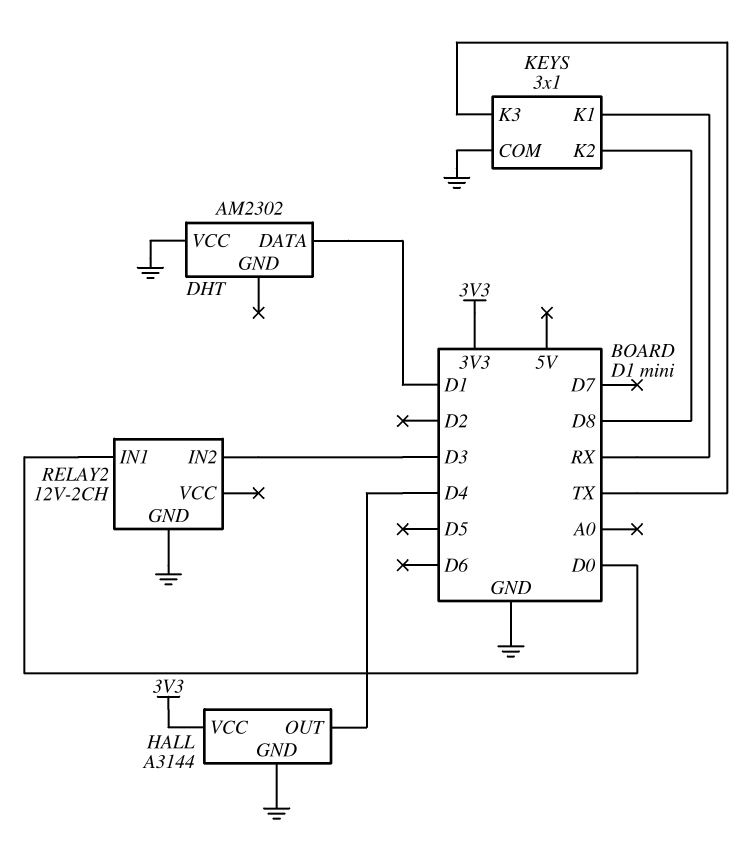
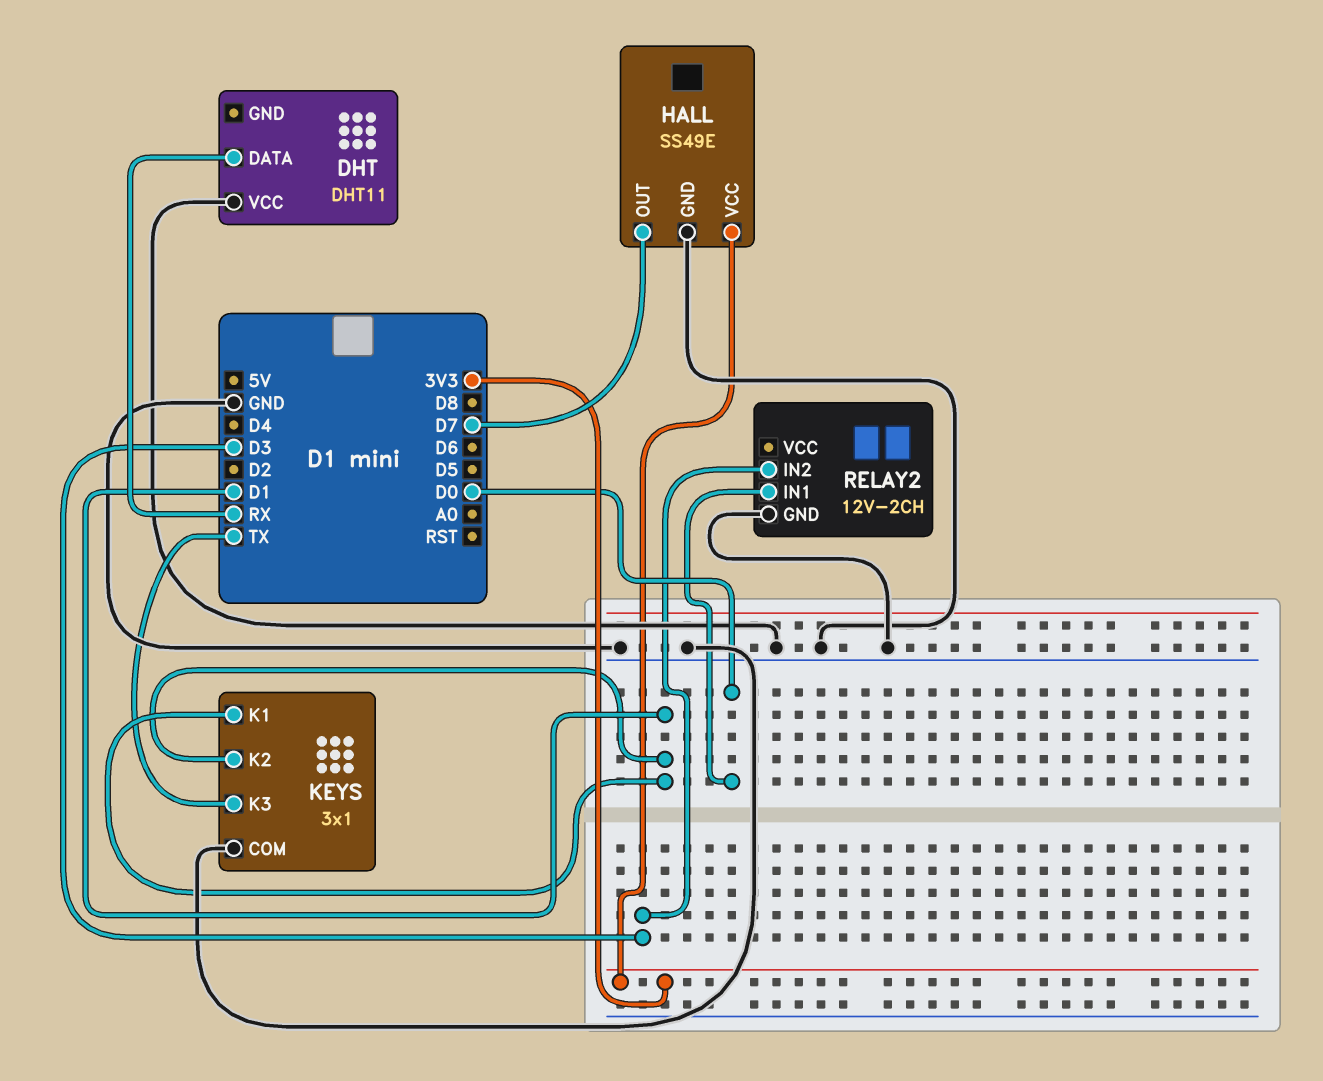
DHT: AM2302 -> DHT11
DHT pin DATA: D1 -> RX
HALL: A3144 -> SS49E
HALL pin OUT: D4 -> D7
KEYS pin K1: RX -> D1
KEYS pin K2: D8 -> D1

